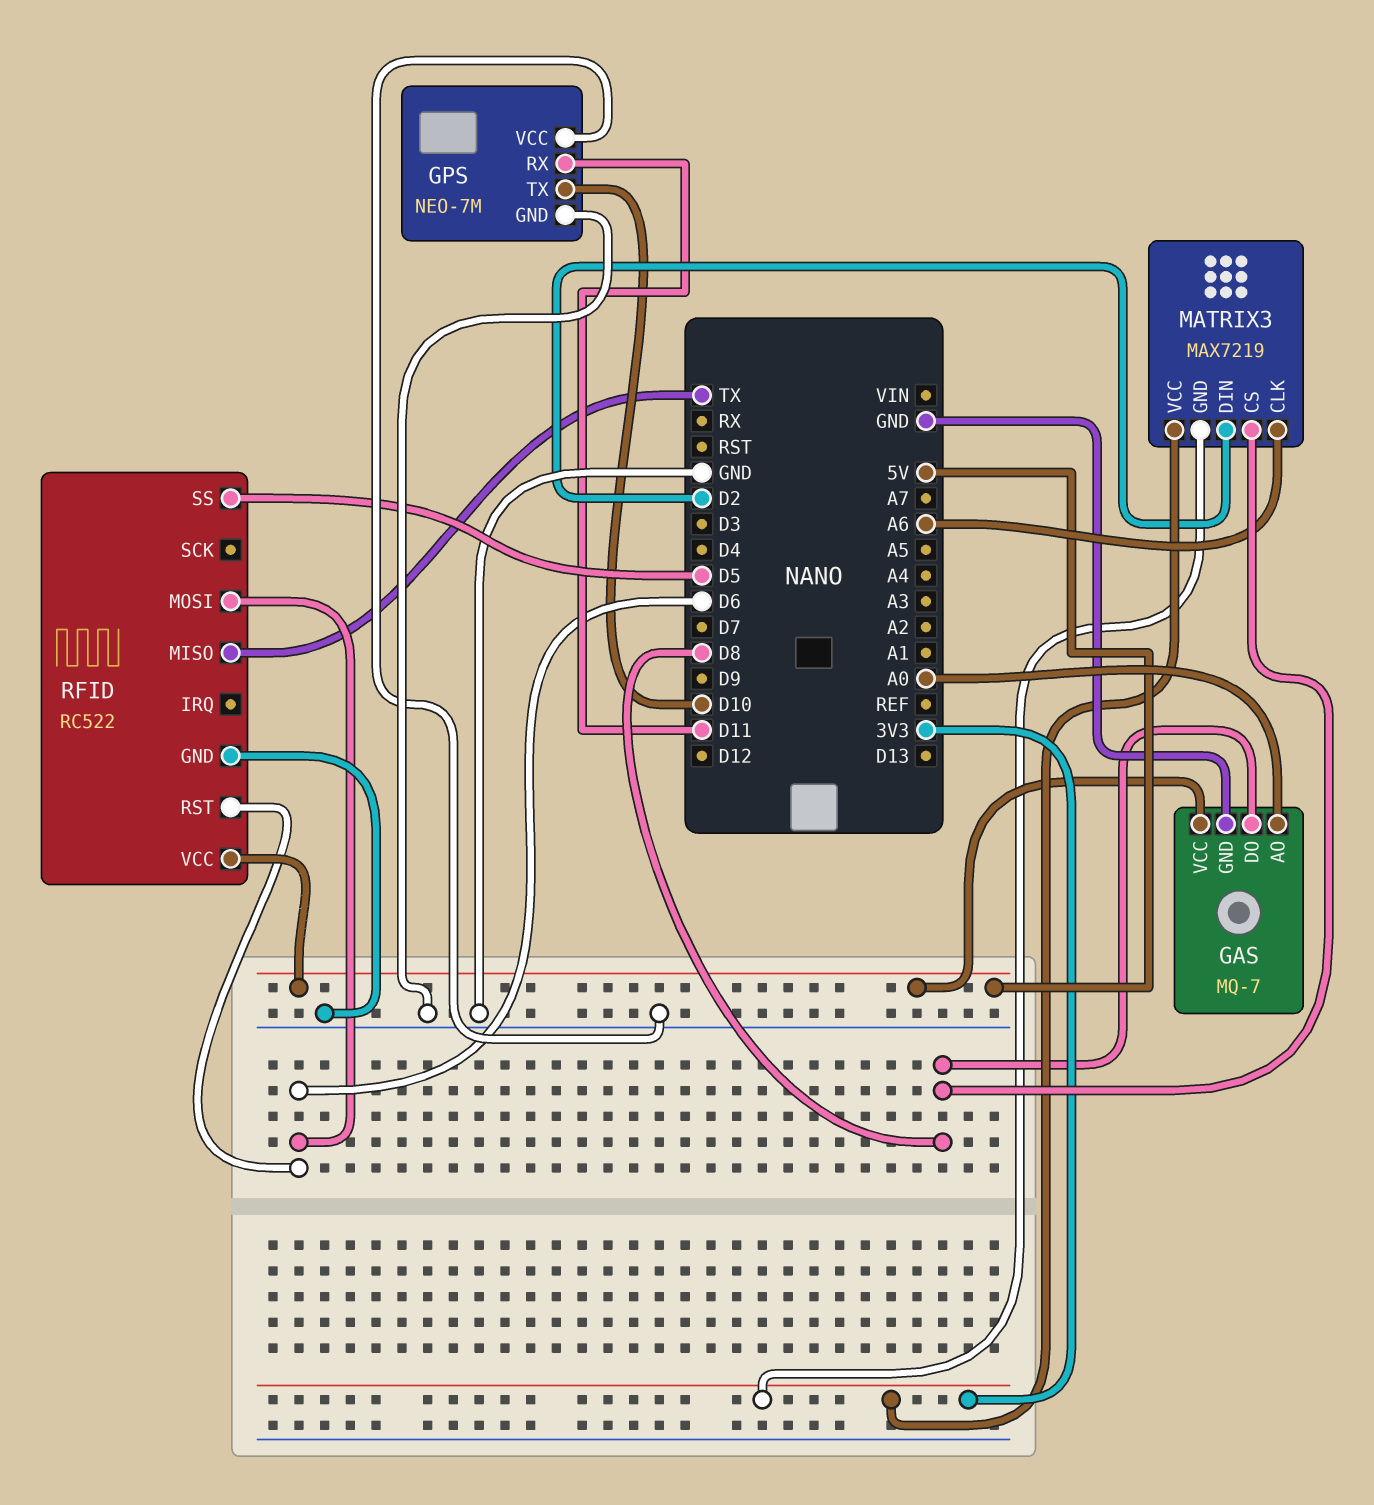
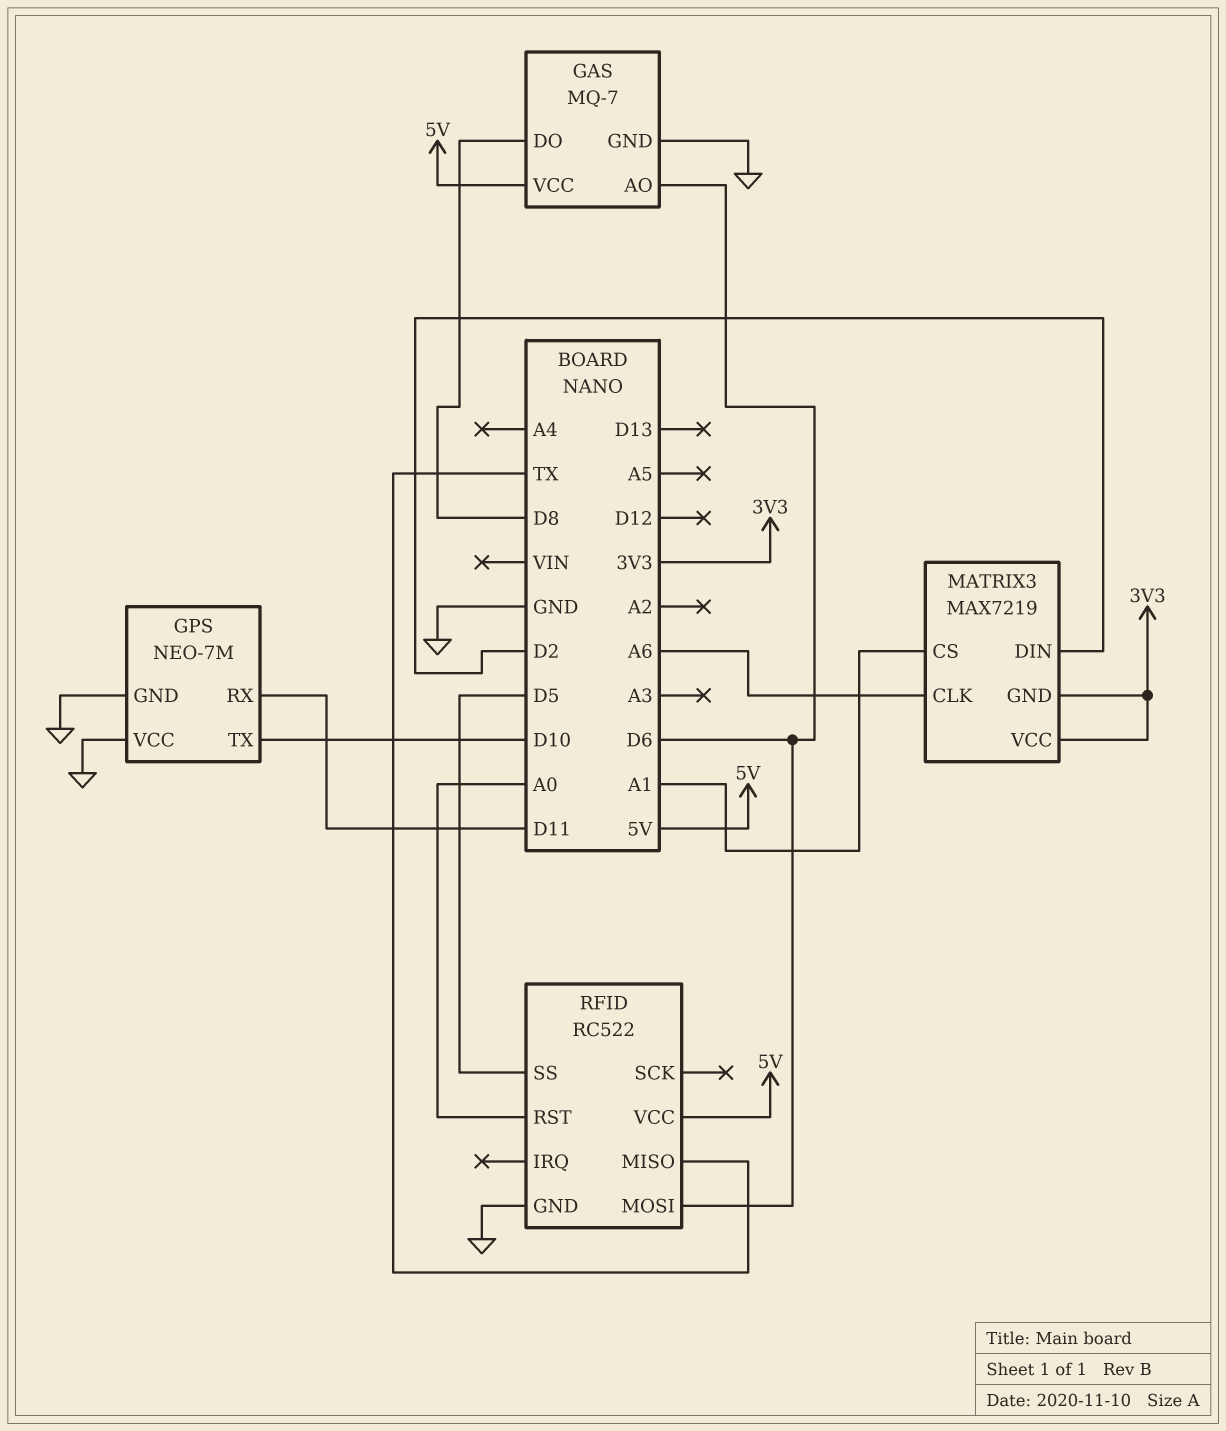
GAS pin AO: A0 -> D6
MATRIX3 pin CS: D8 -> A1
RFID pin RST: D6 -> A0

